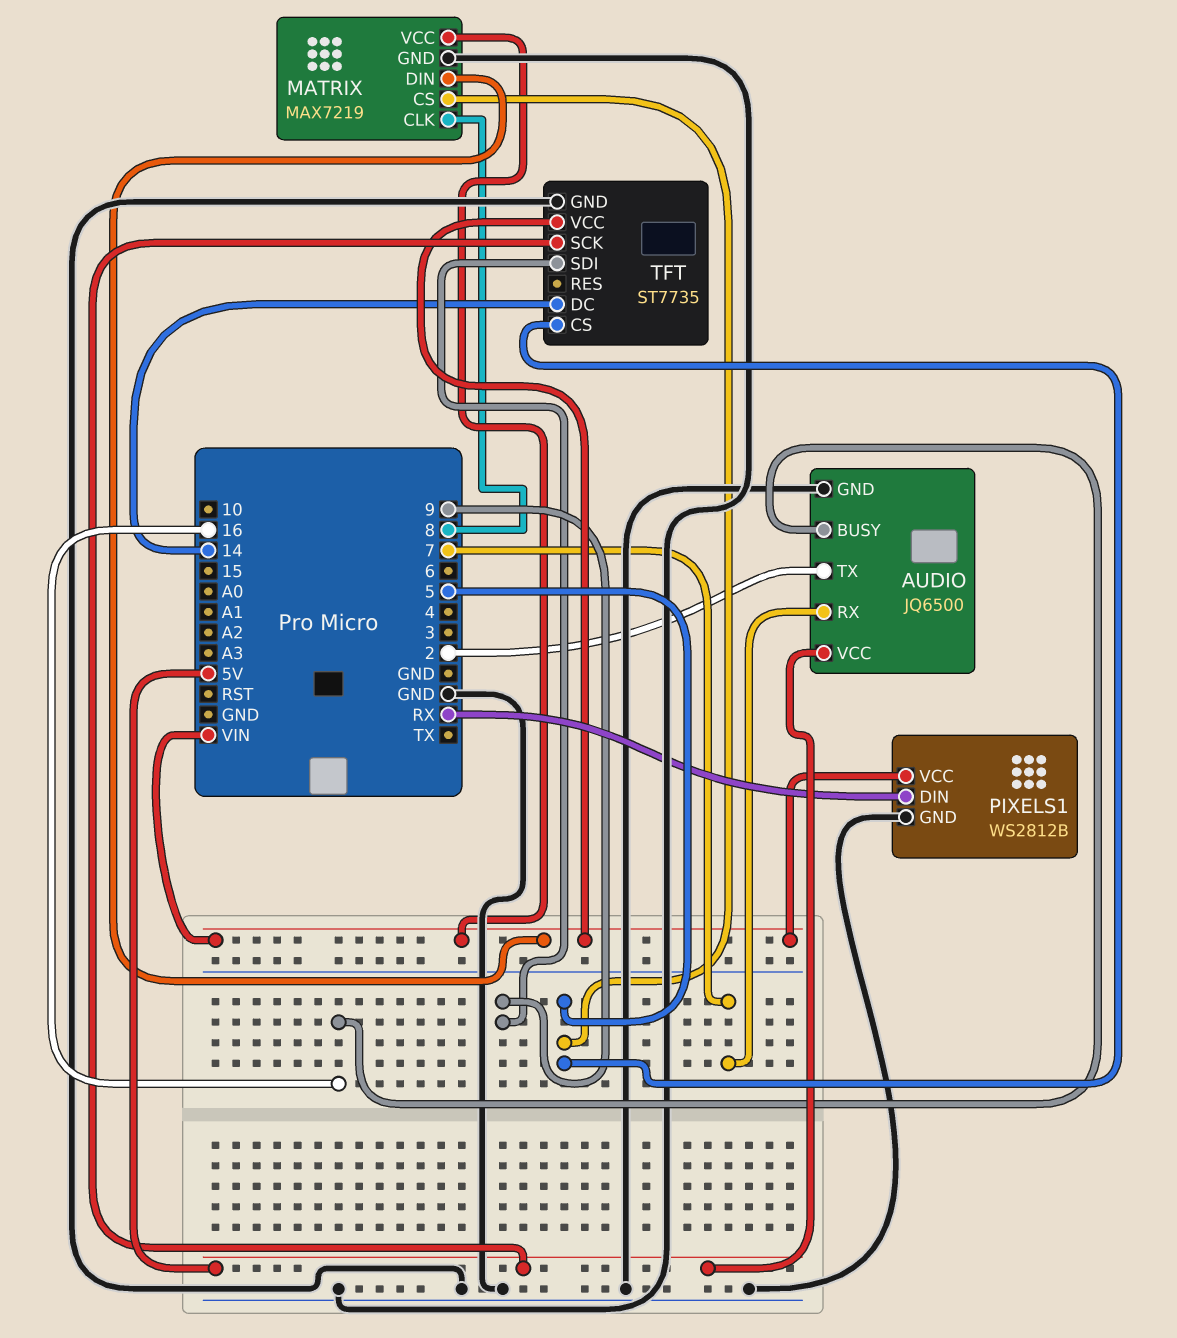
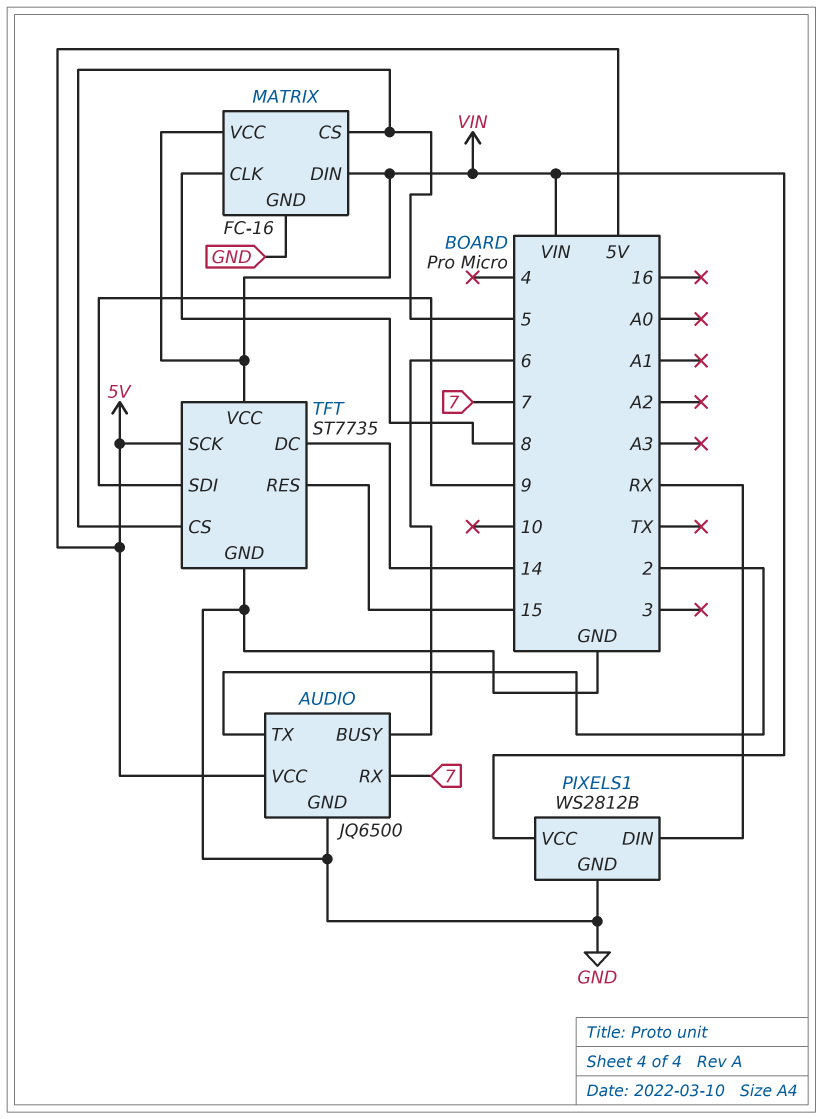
AUDIO pin BUSY: 16 -> 6
MATRIX: MAX7219 -> FC-16
TFT pin RES: none -> 15

